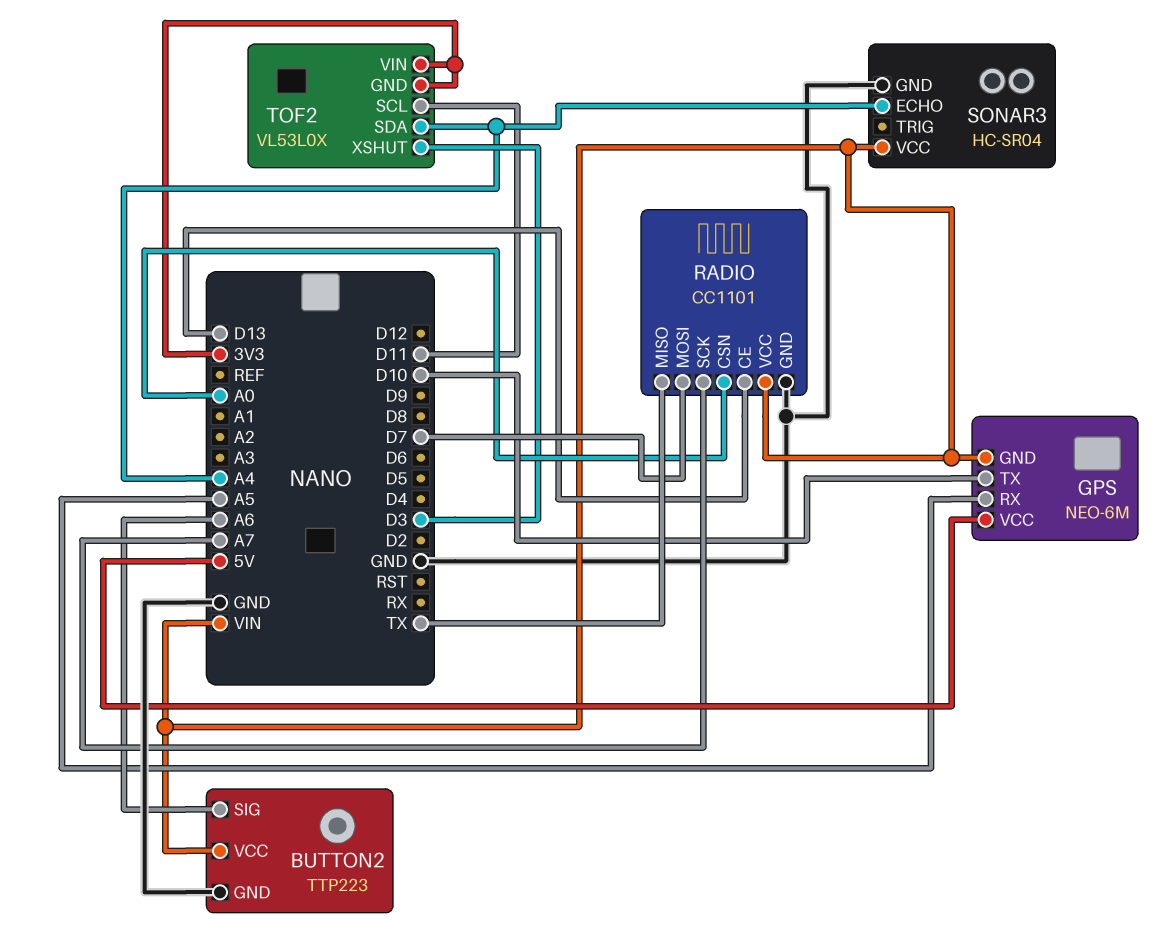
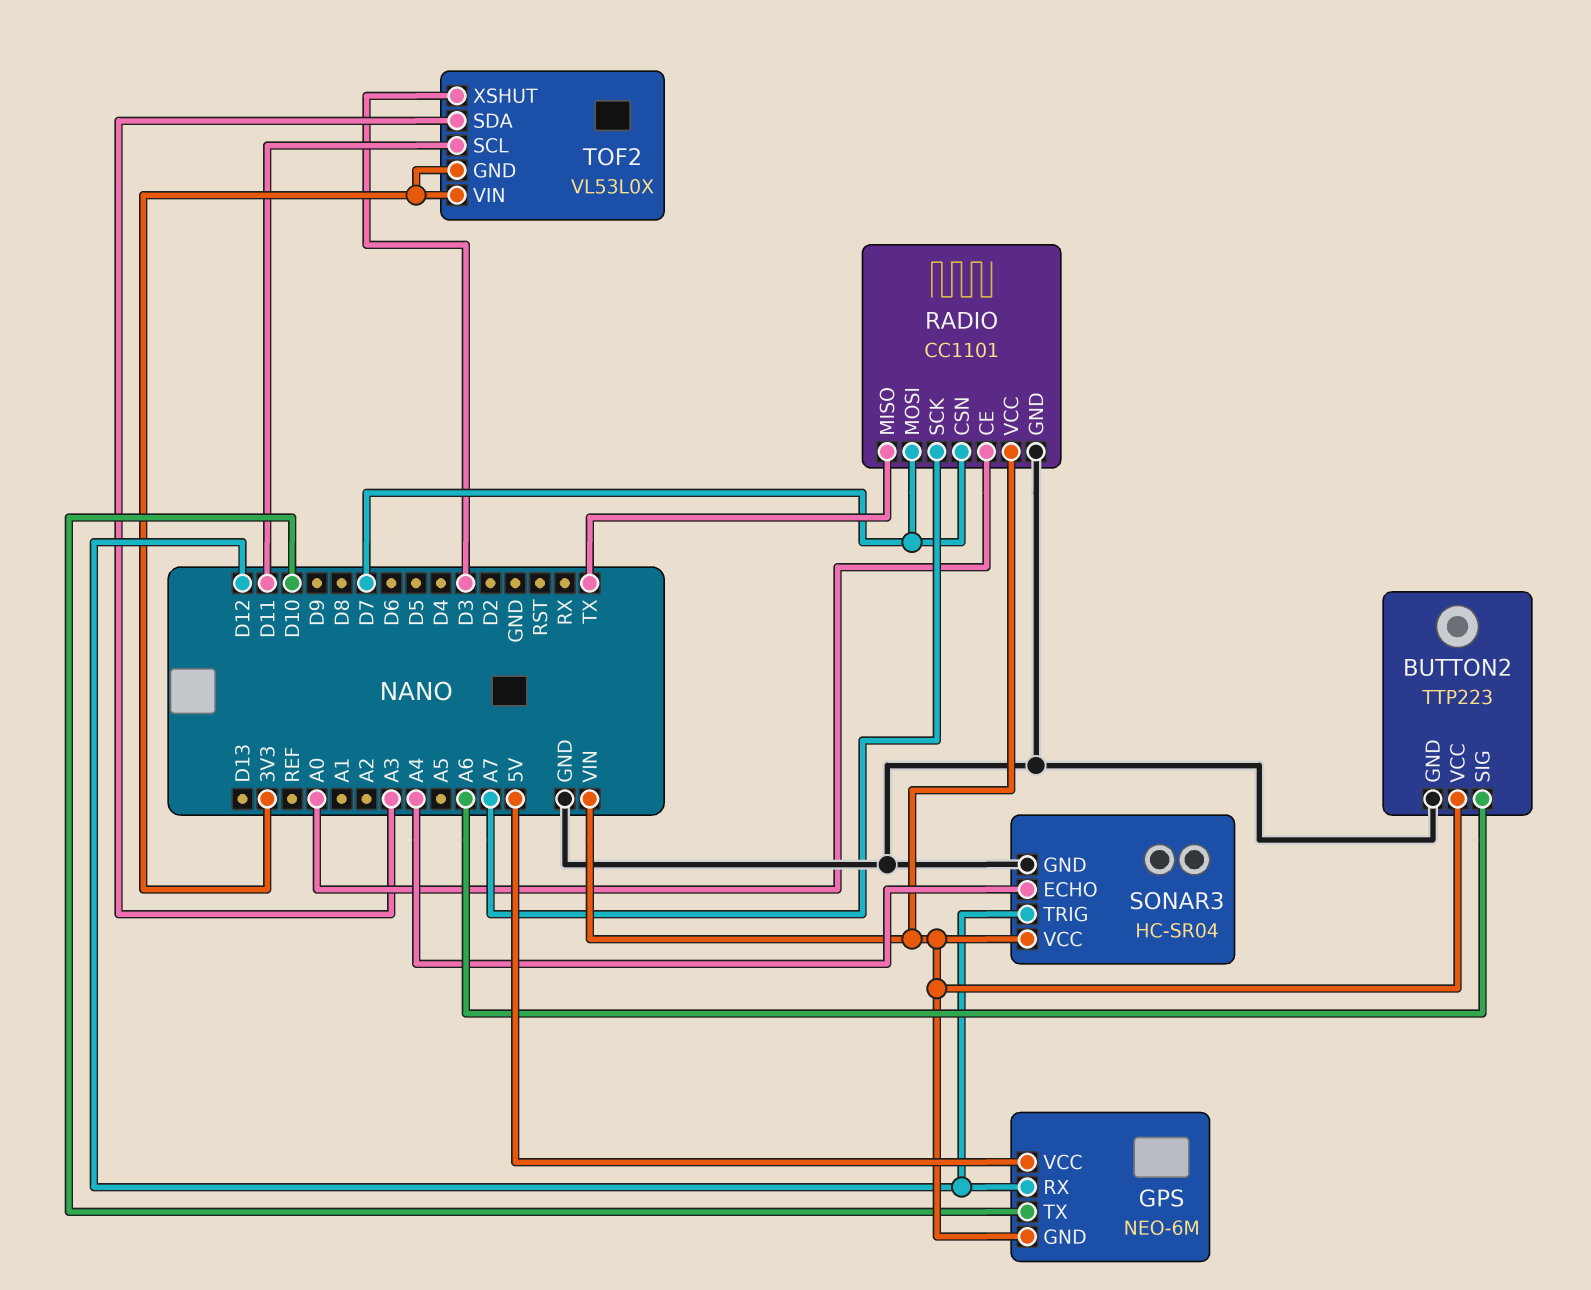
GPS pin RX: A5 -> D12
RADIO pin CE: D13 -> A0
RADIO pin CSN: A0 -> D7
SONAR3 pin TRIG: none -> D12
TOF2 pin SDA: A4 -> A3

